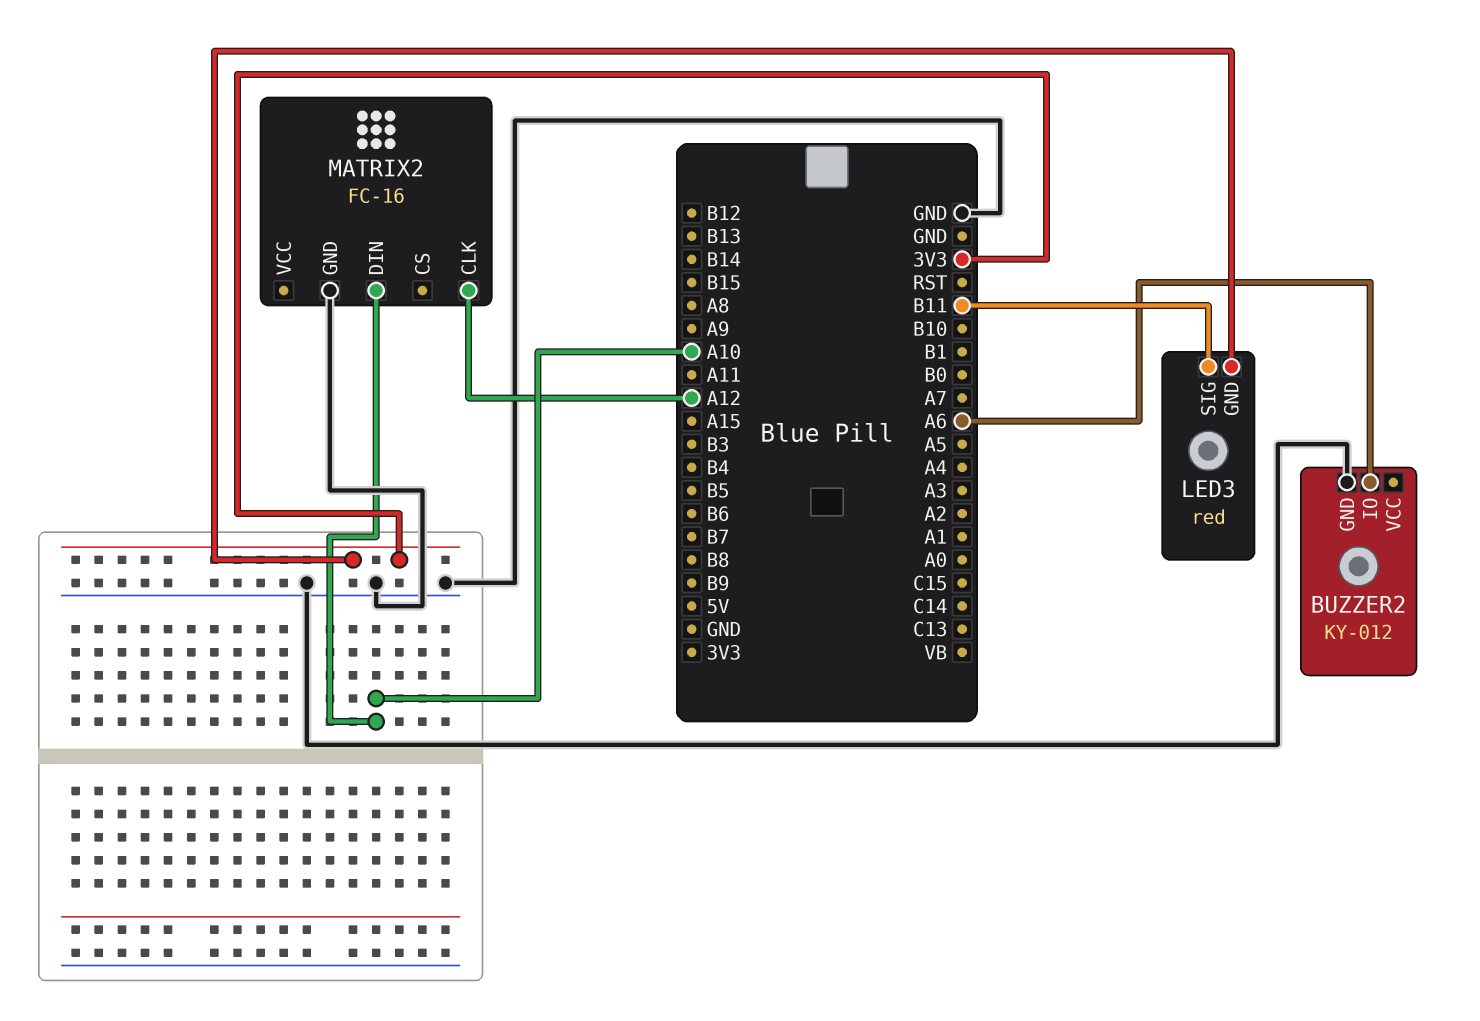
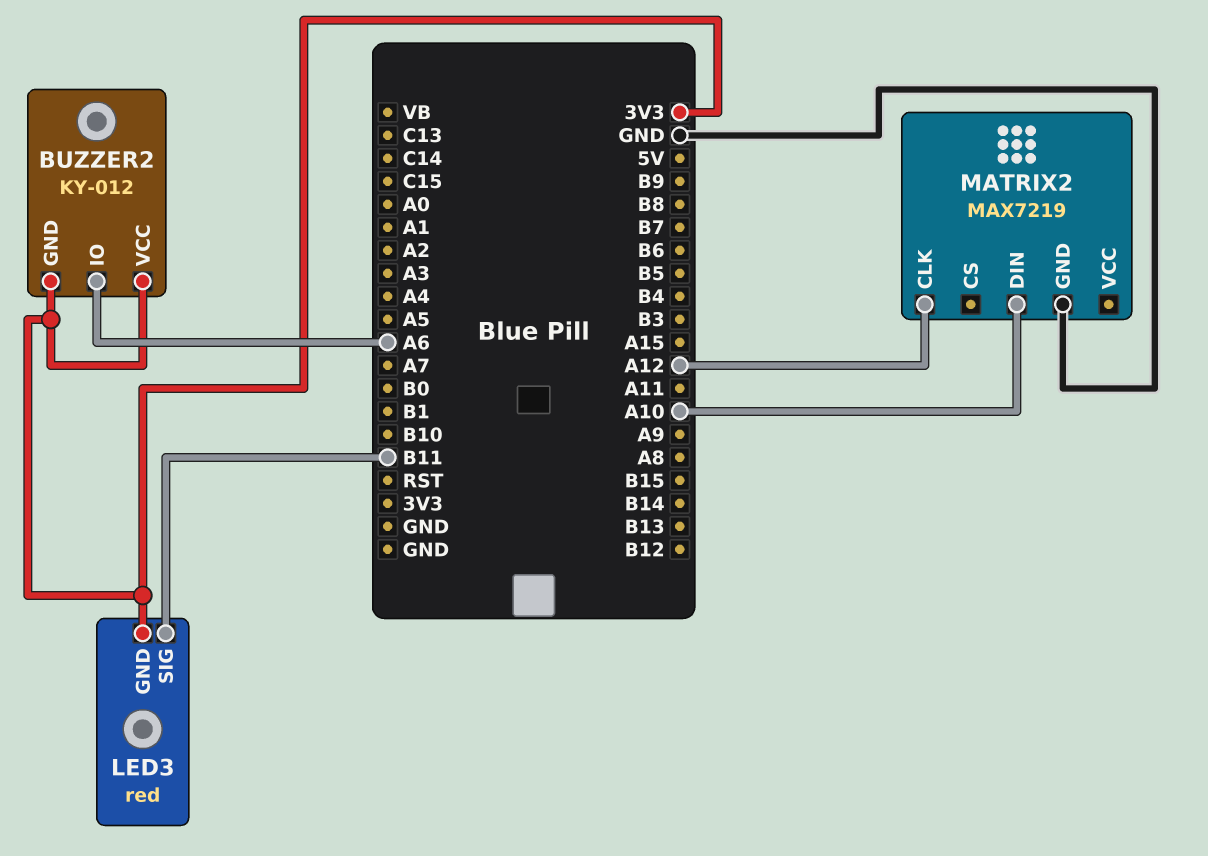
BUZZER2 pin GND: GND -> 3V3
BUZZER2 pin VCC: none -> 3V3
MATRIX2: FC-16 -> MAX7219

